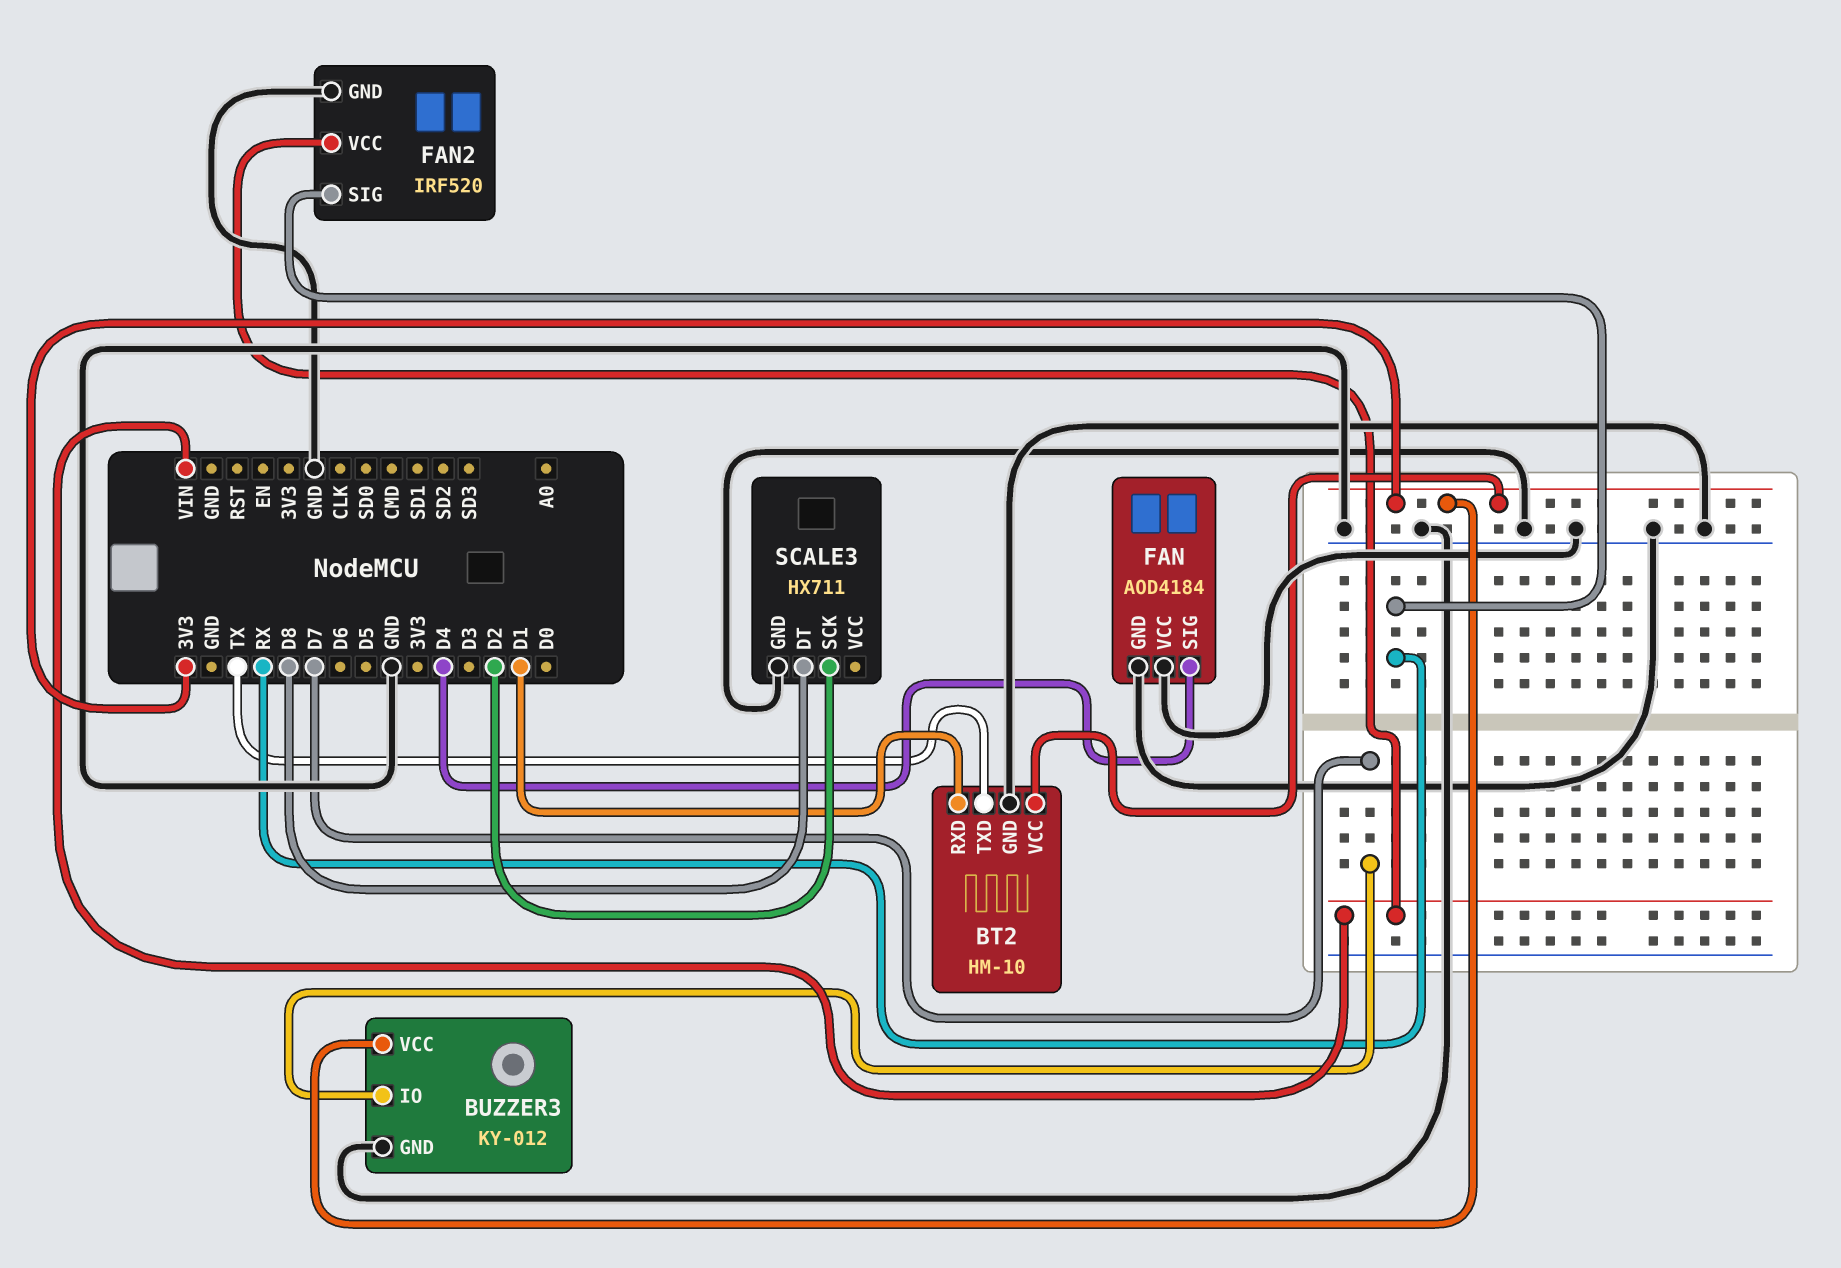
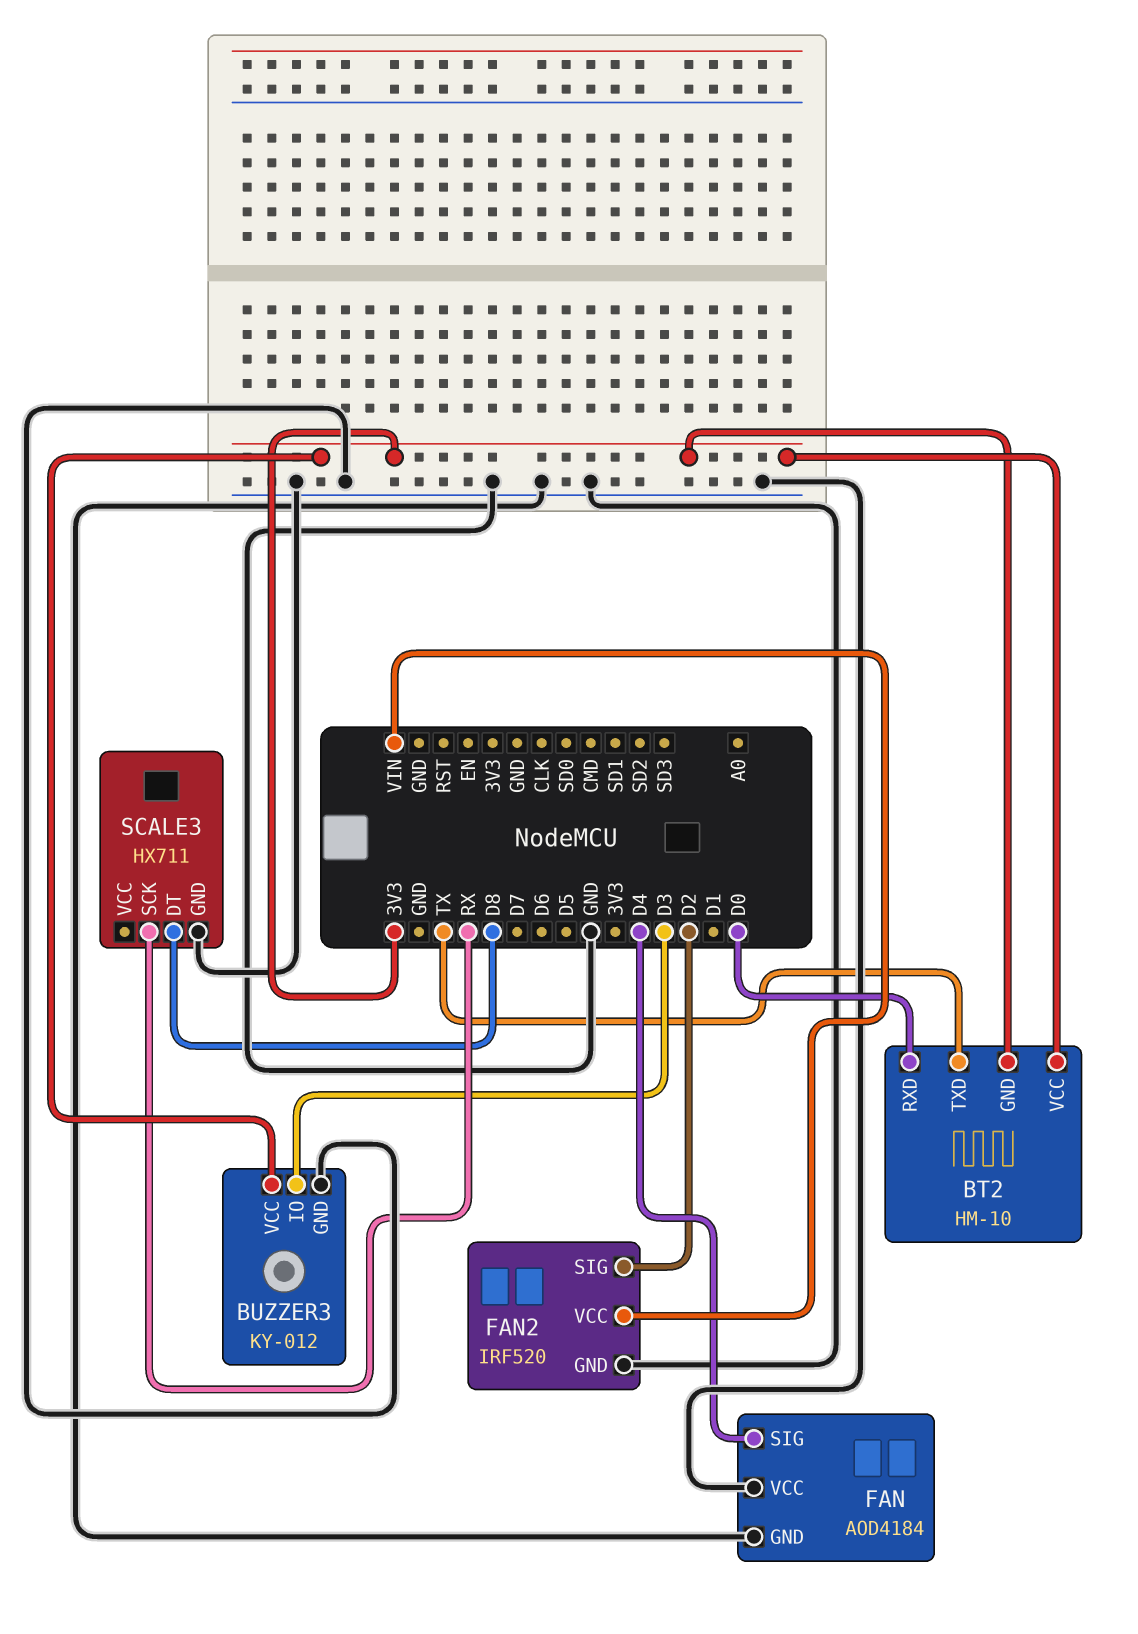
BT2 pin GND: GND -> 3V3
BT2 pin RXD: D1 -> D0
BUZZER3 pin IO: D7 -> D3
FAN2 pin SIG: RX -> D2
SCALE3 pin SCK: D2 -> RX

